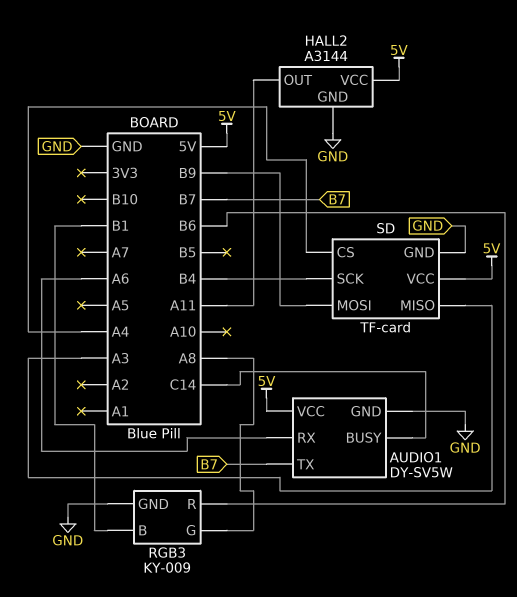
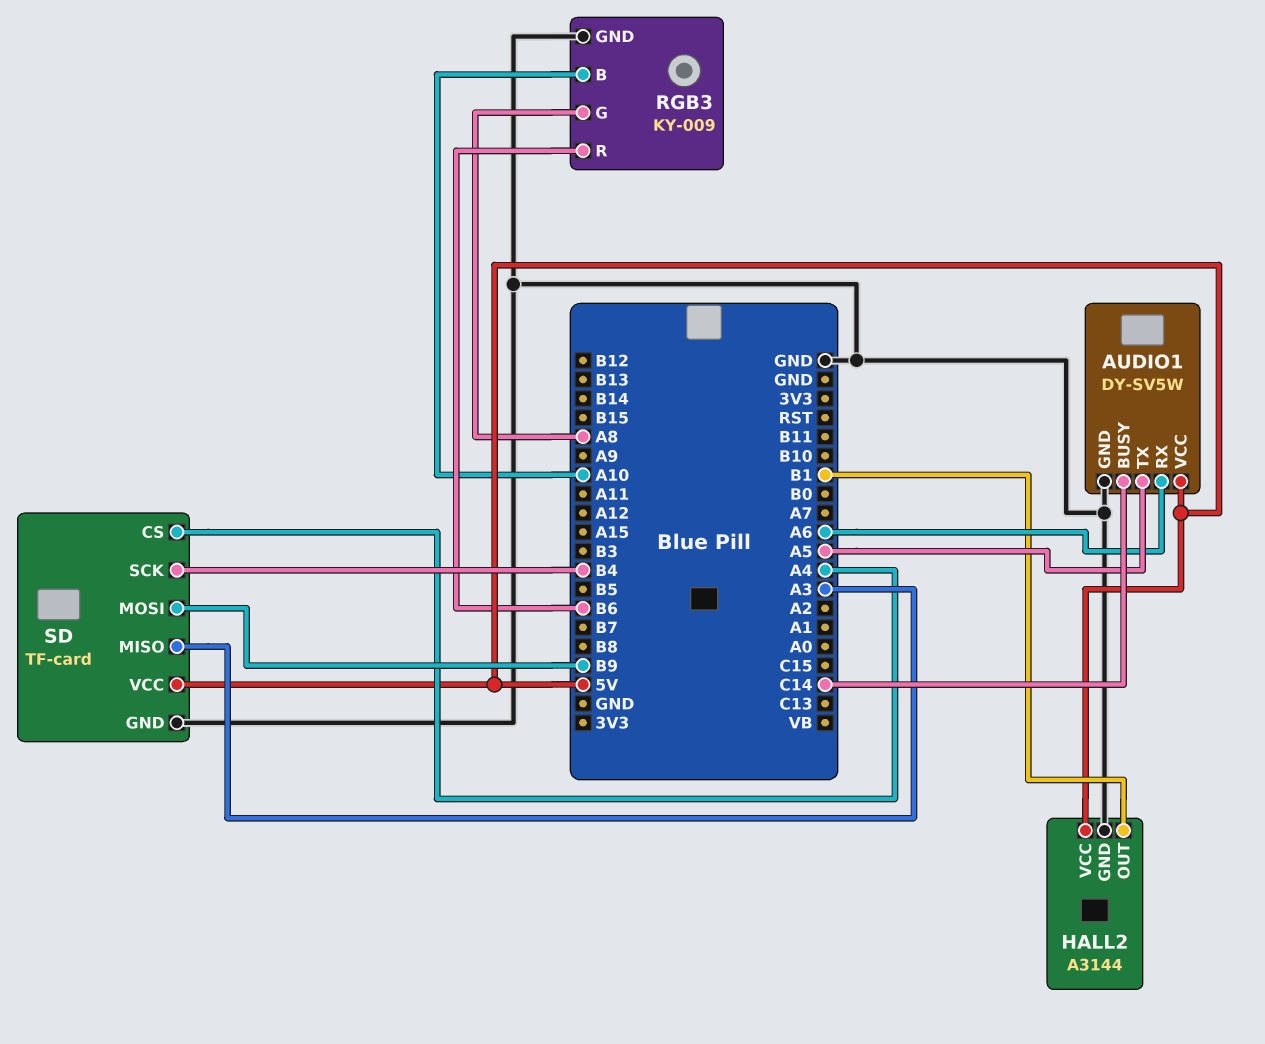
AUDIO1 pin TX: B7 -> A5
HALL2 pin OUT: A11 -> B1
RGB3 pin B: B1 -> A10

